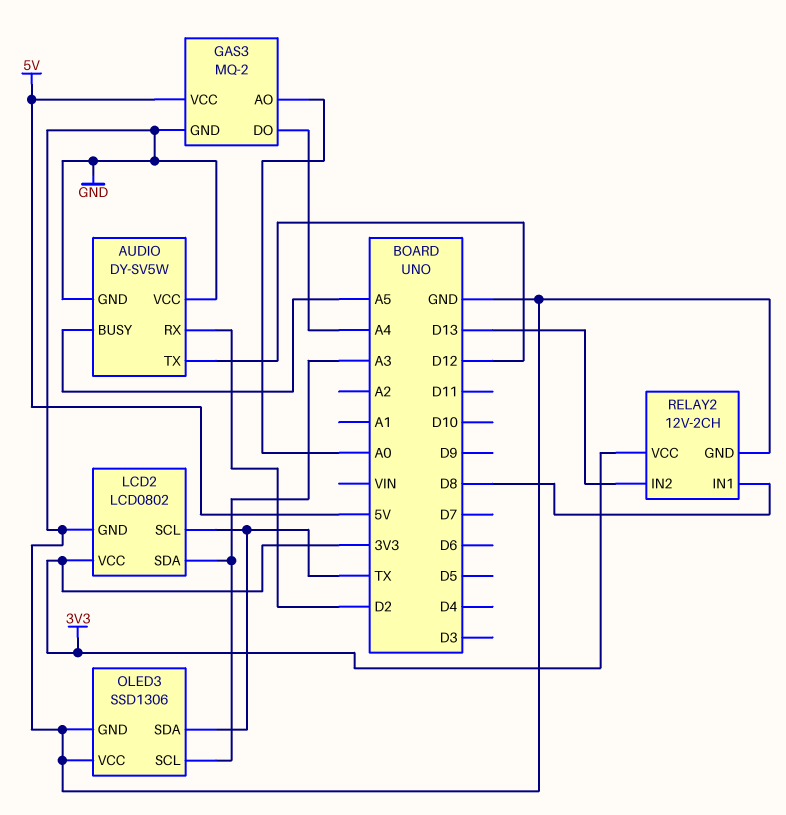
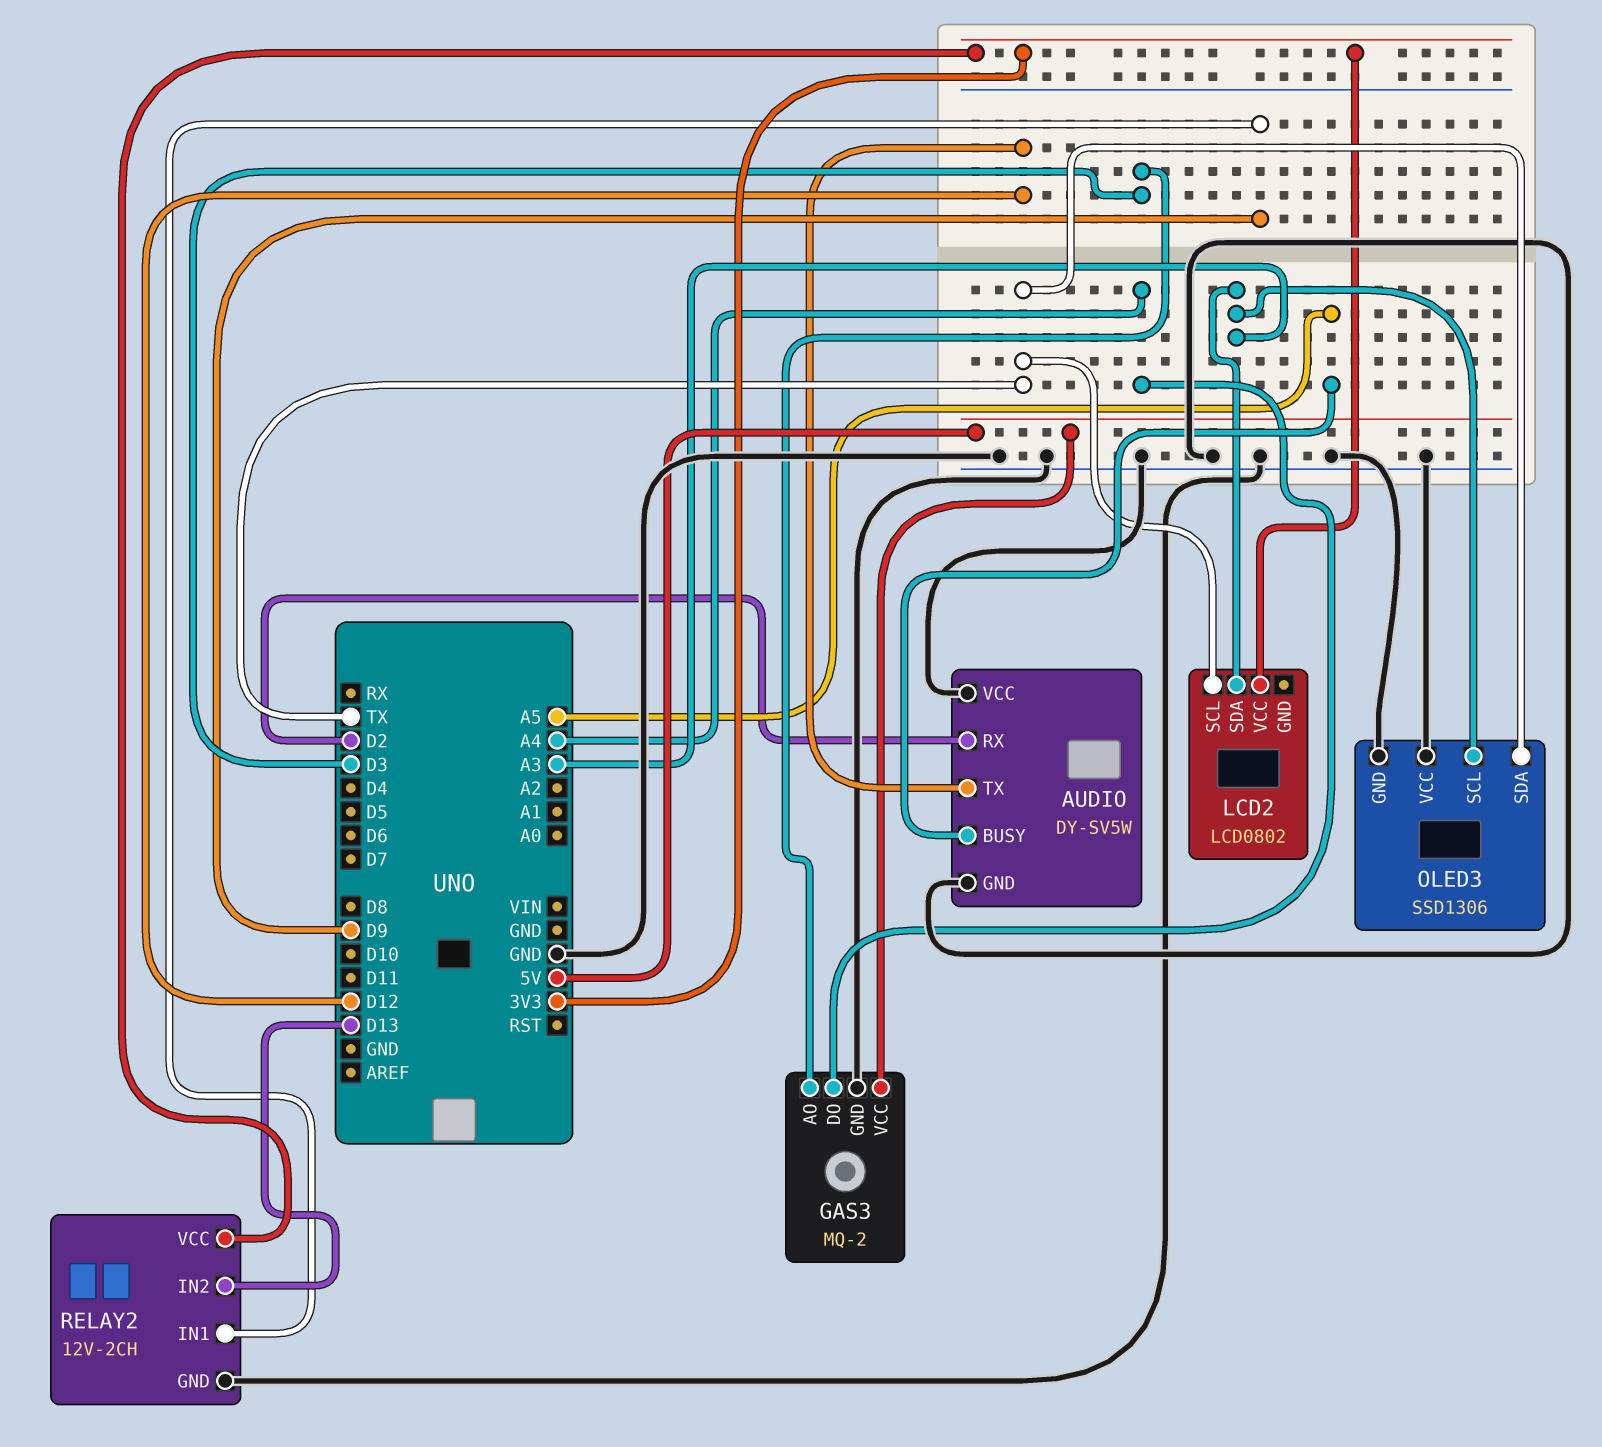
GAS3 pin AO: A0 -> D3
LCD2 pin GND: GND -> none
RELAY2 pin IN1: D8 -> D9

